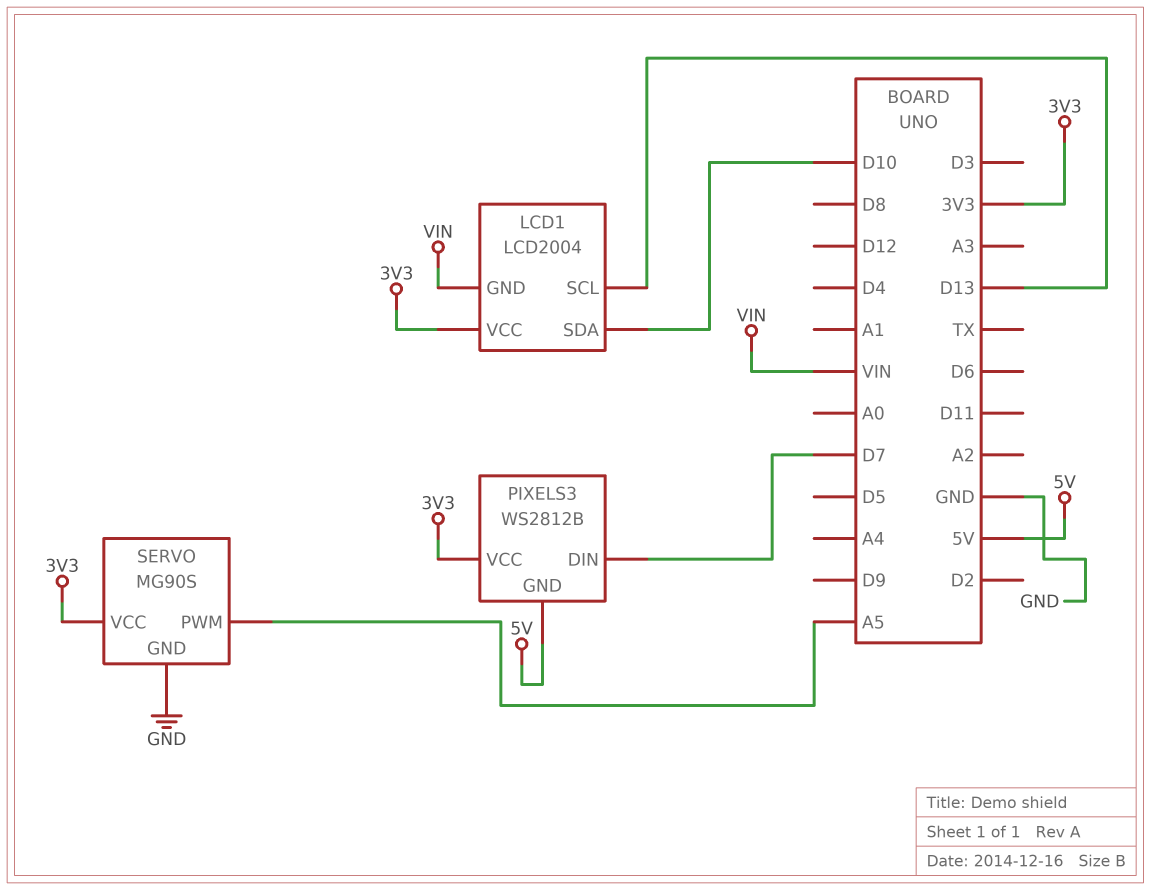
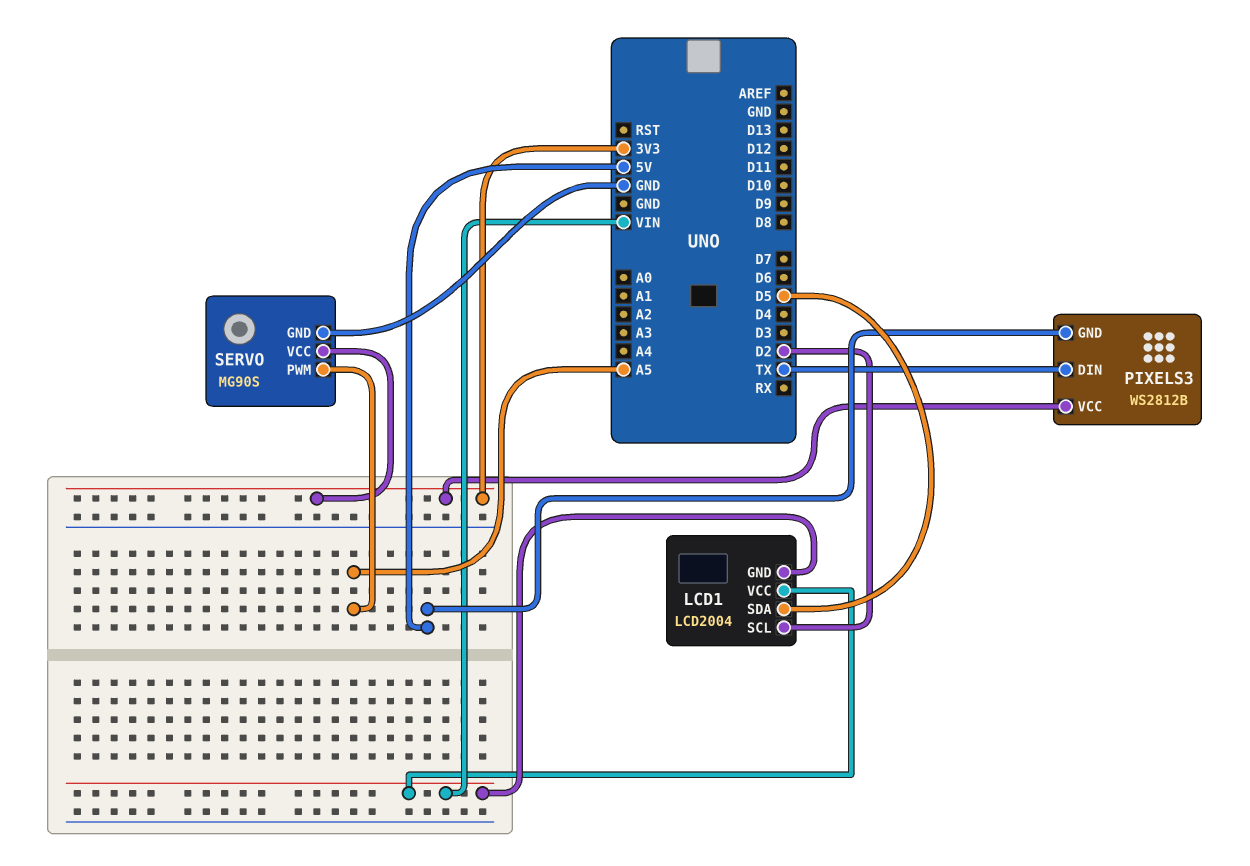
LCD1 pin SCL: D13 -> D2
LCD1 pin SDA: D10 -> D5
LCD1 pin VCC: 3V3 -> VIN
PIXELS3 pin DIN: D7 -> TX

